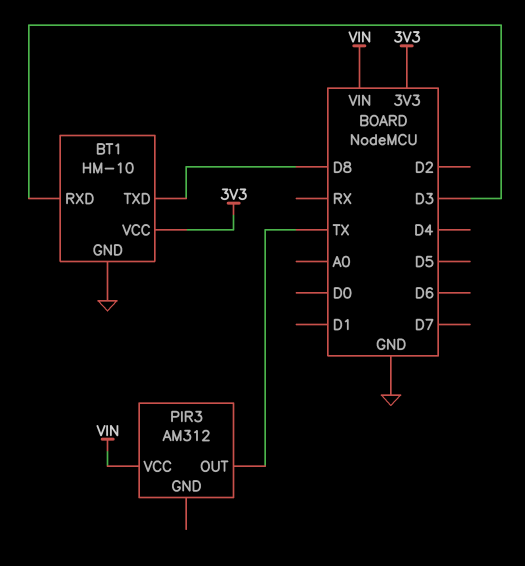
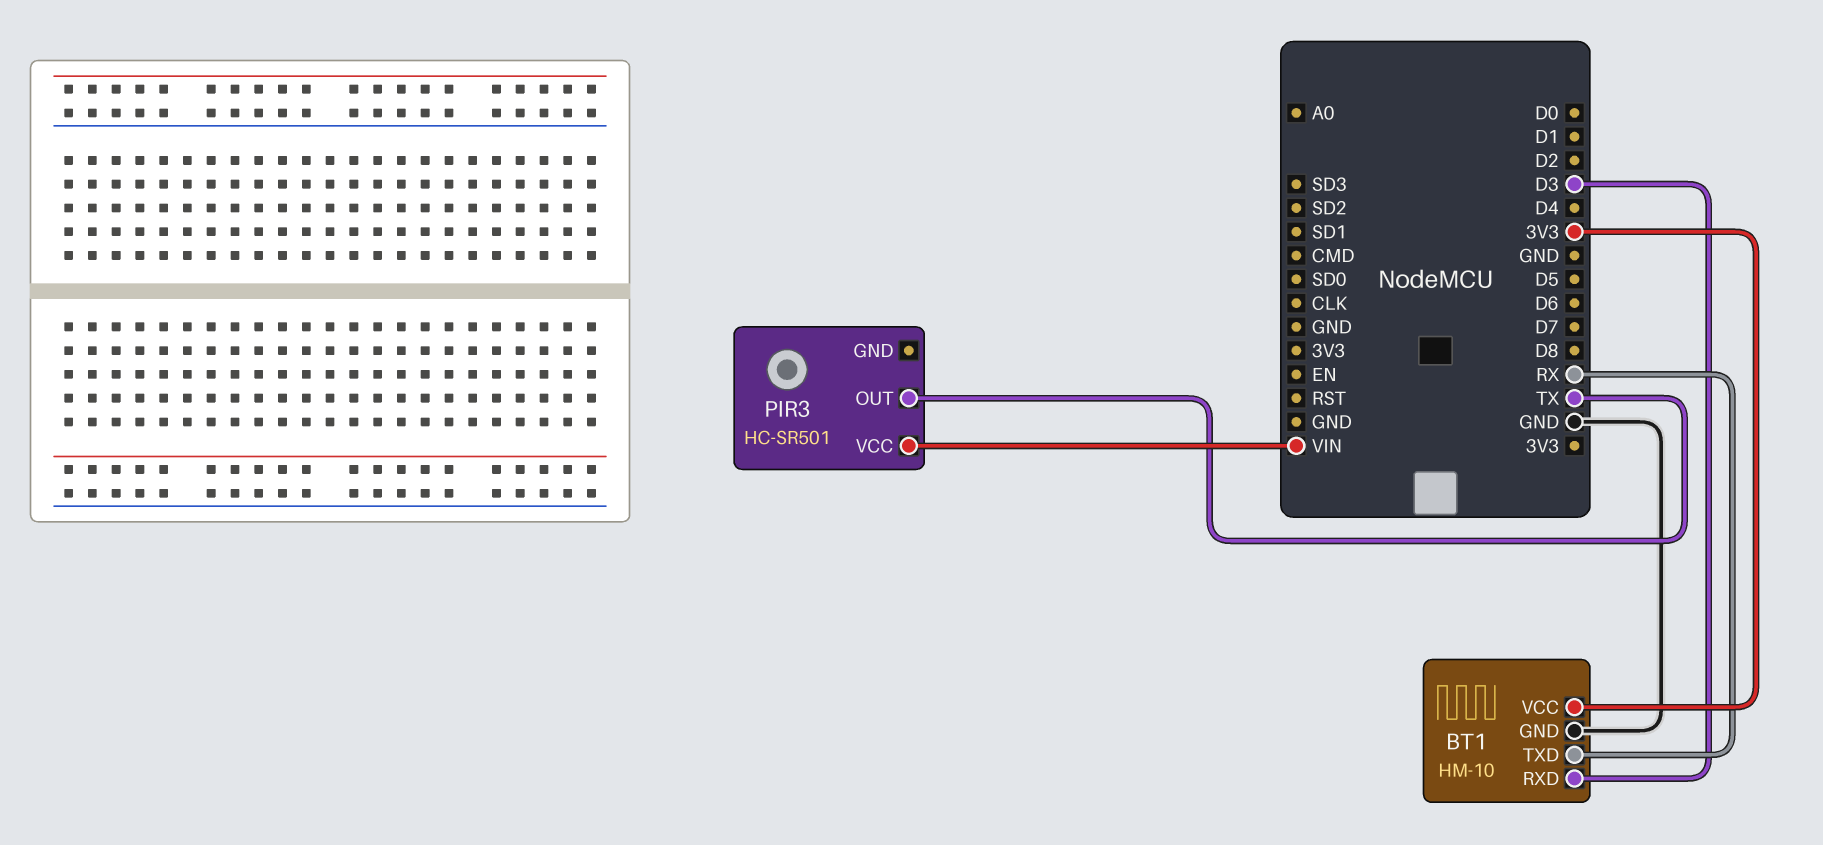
BT1 pin TXD: D8 -> RX
PIR3: AM312 -> HC-SR501

